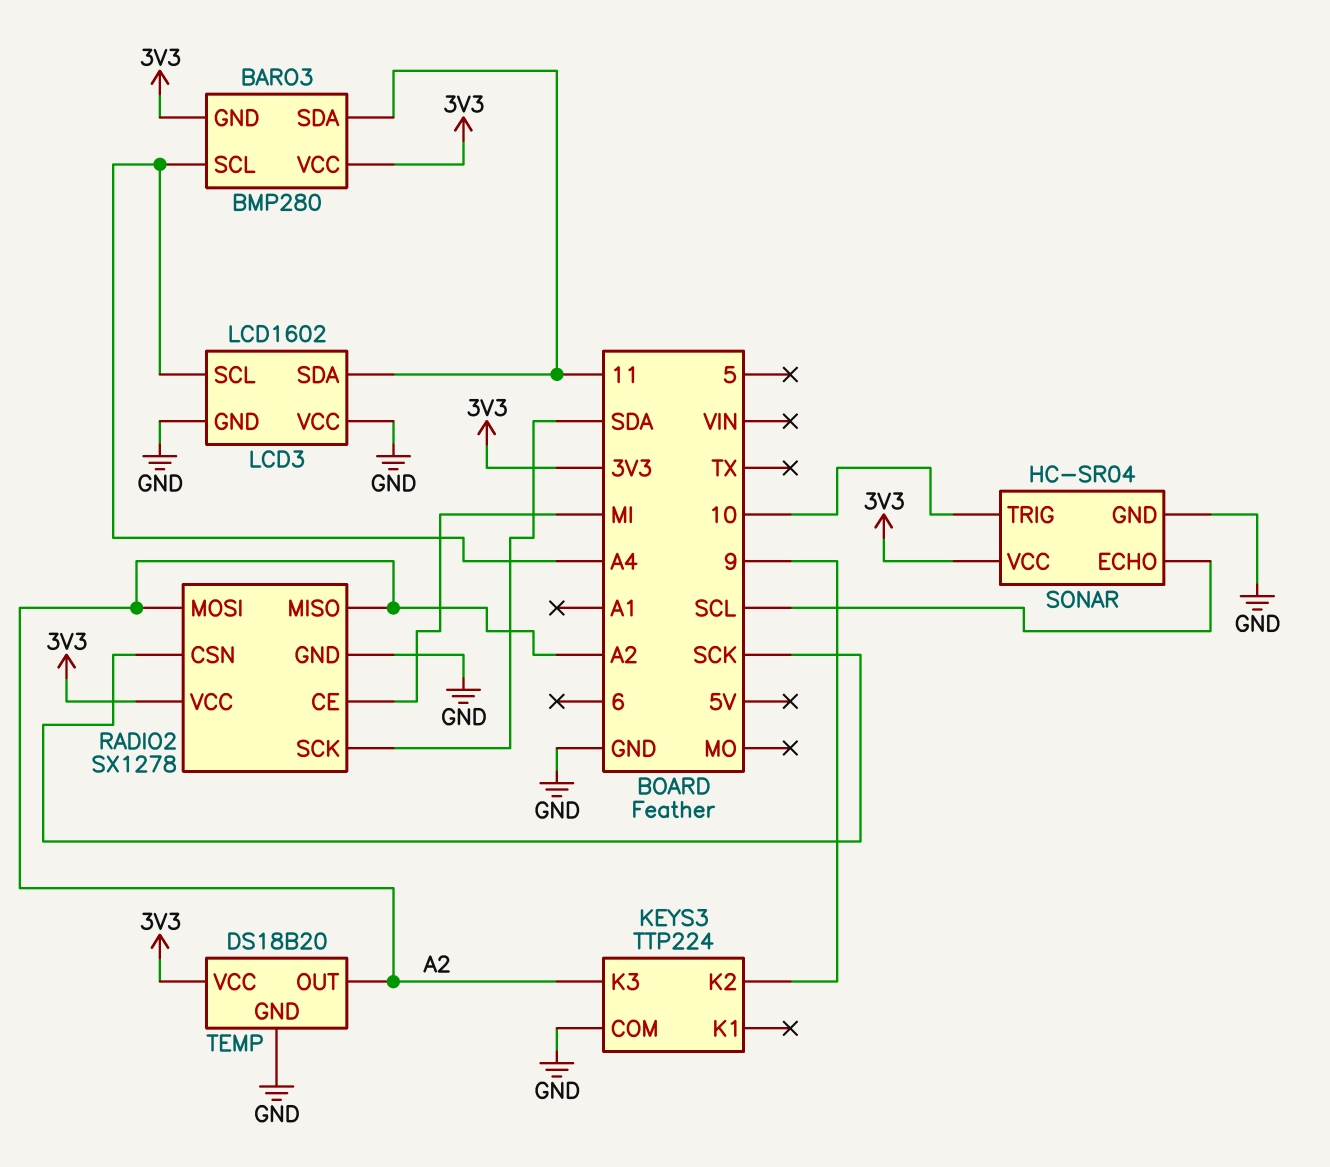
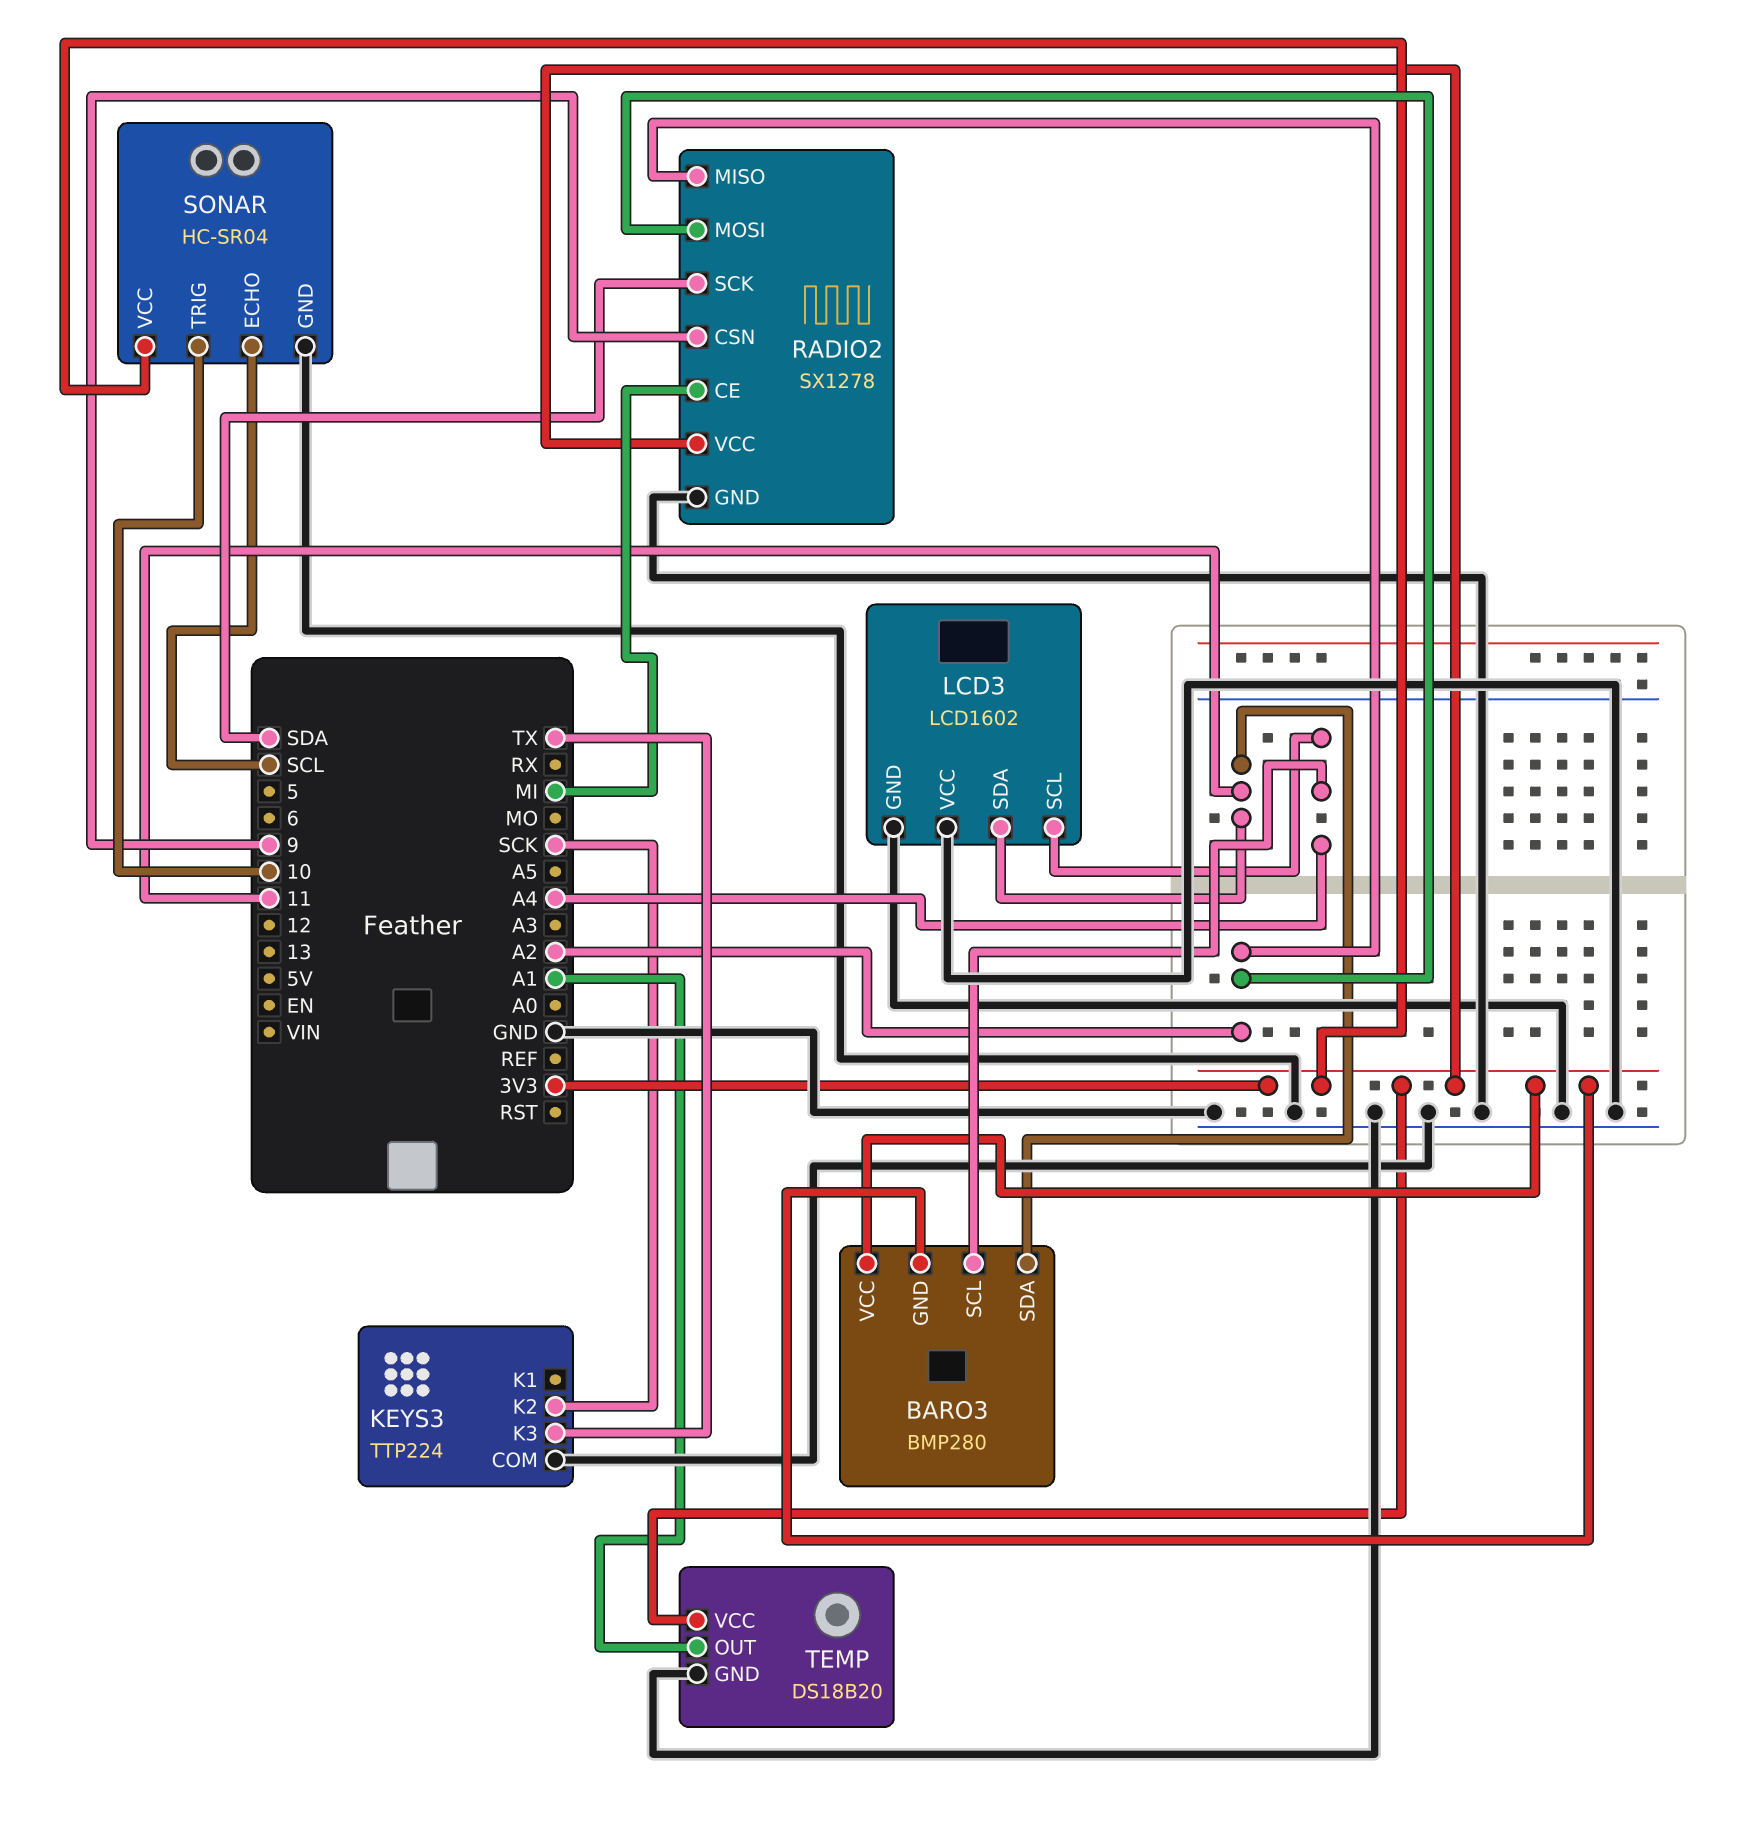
KEYS3 pin K2: 9 -> SCK
KEYS3 pin K3: A2 -> TX
RADIO2 pin CSN: SCK -> 9
TEMP pin OUT: A2 -> A1

